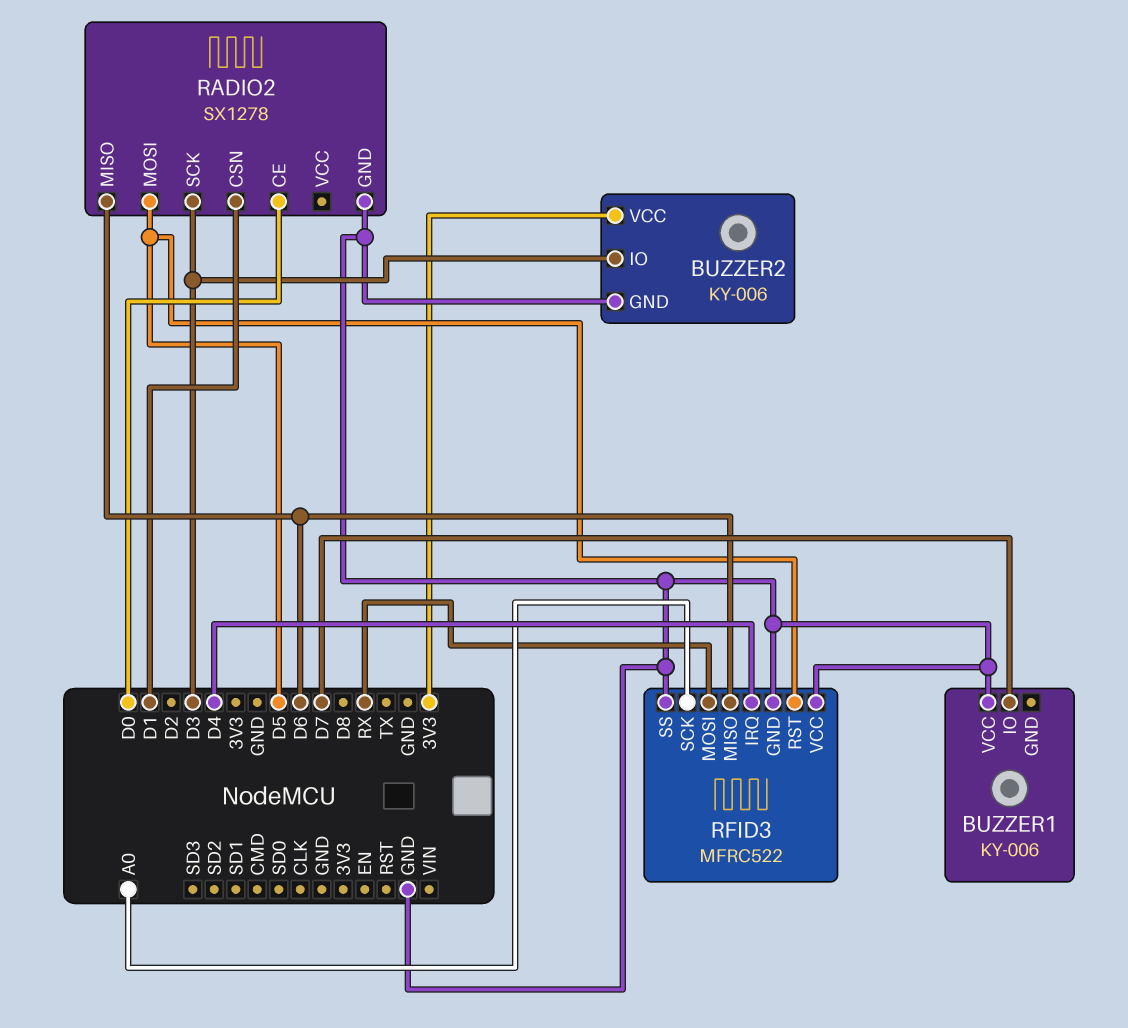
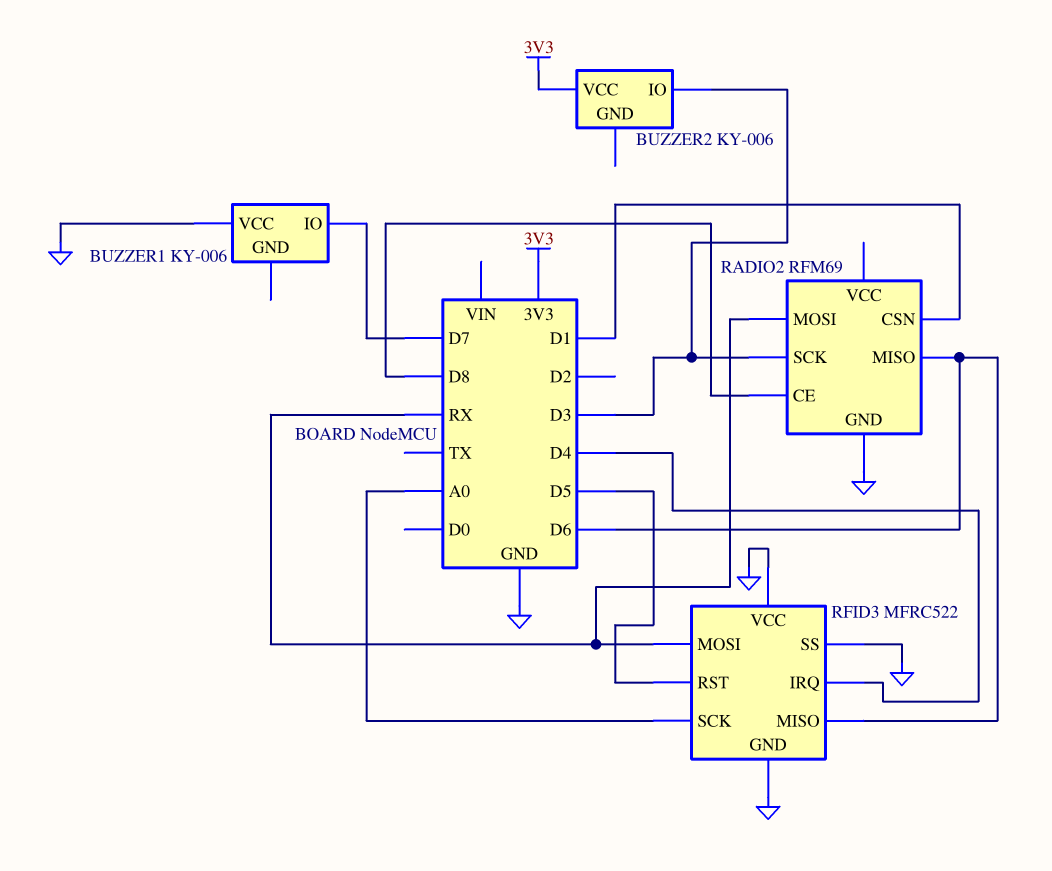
BUZZER2 pin GND: GND -> none
RADIO2: SX1278 -> RFM69
RADIO2 pin CE: D0 -> D8
RADIO2 pin MOSI: D5 -> RX

